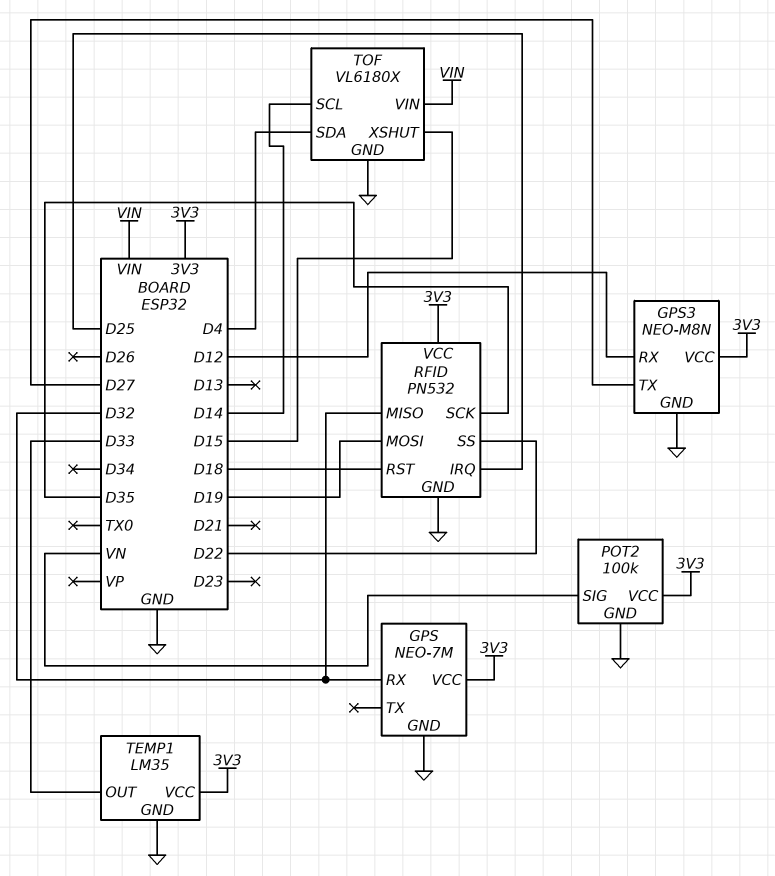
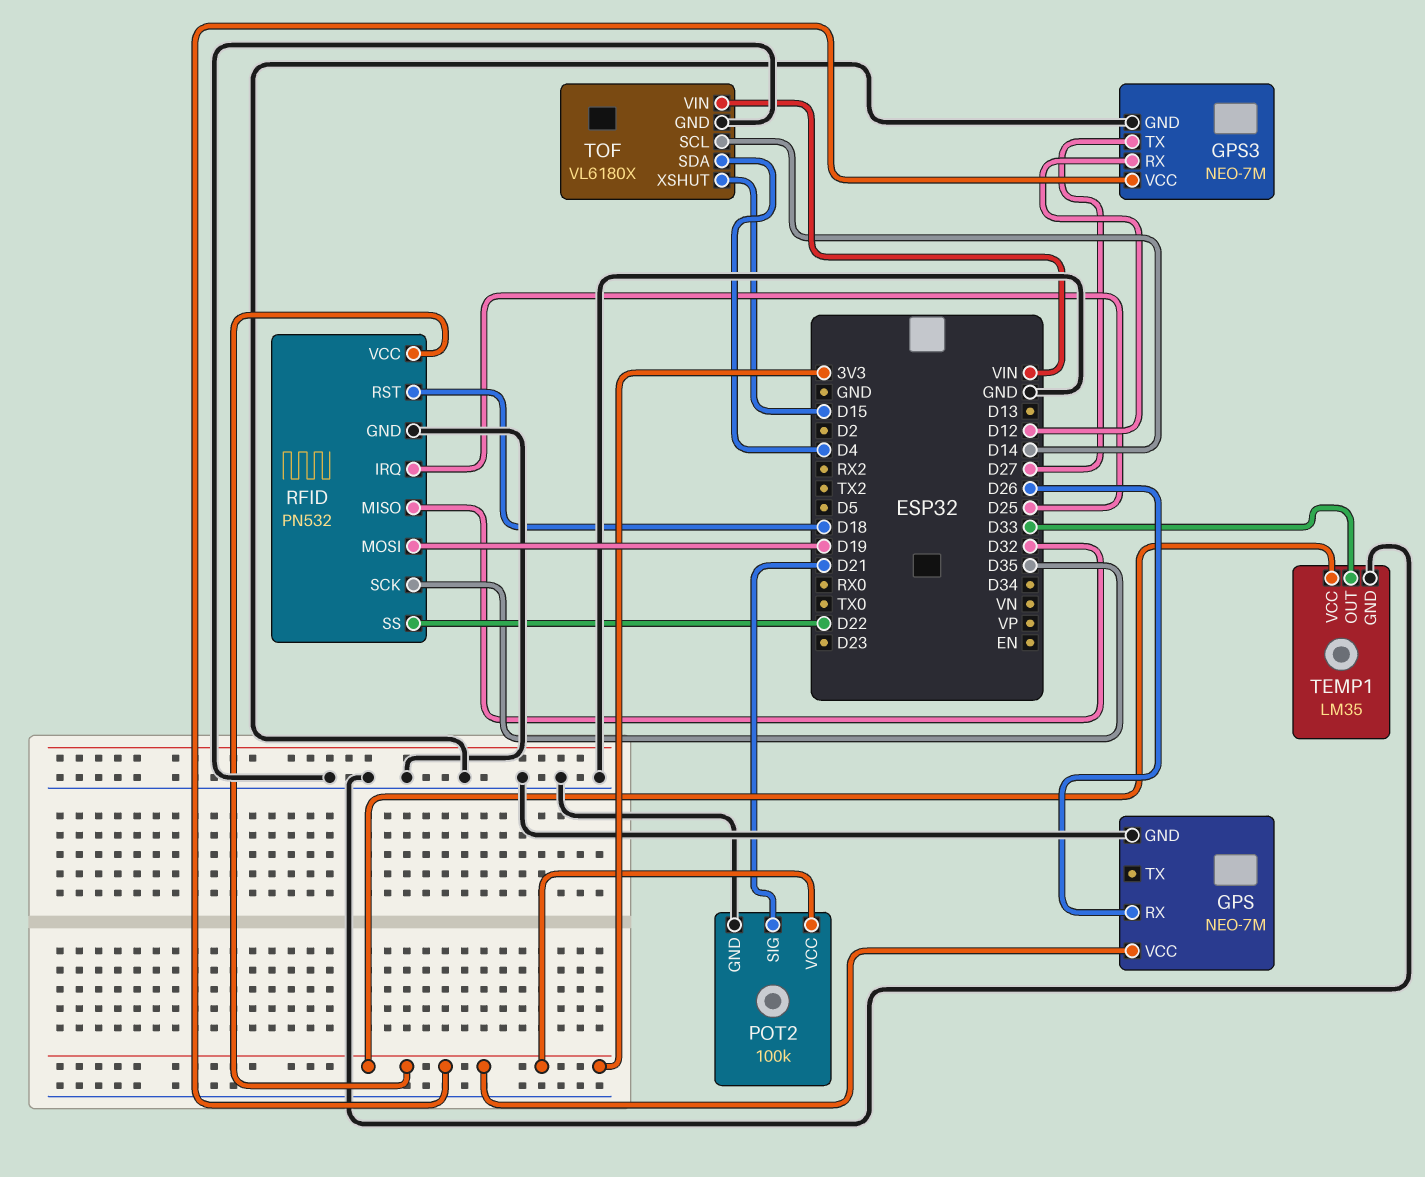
GPS pin RX: D32 -> D26
GPS3: NEO-M8N -> NEO-7M
POT2 pin SIG: VN -> D21

